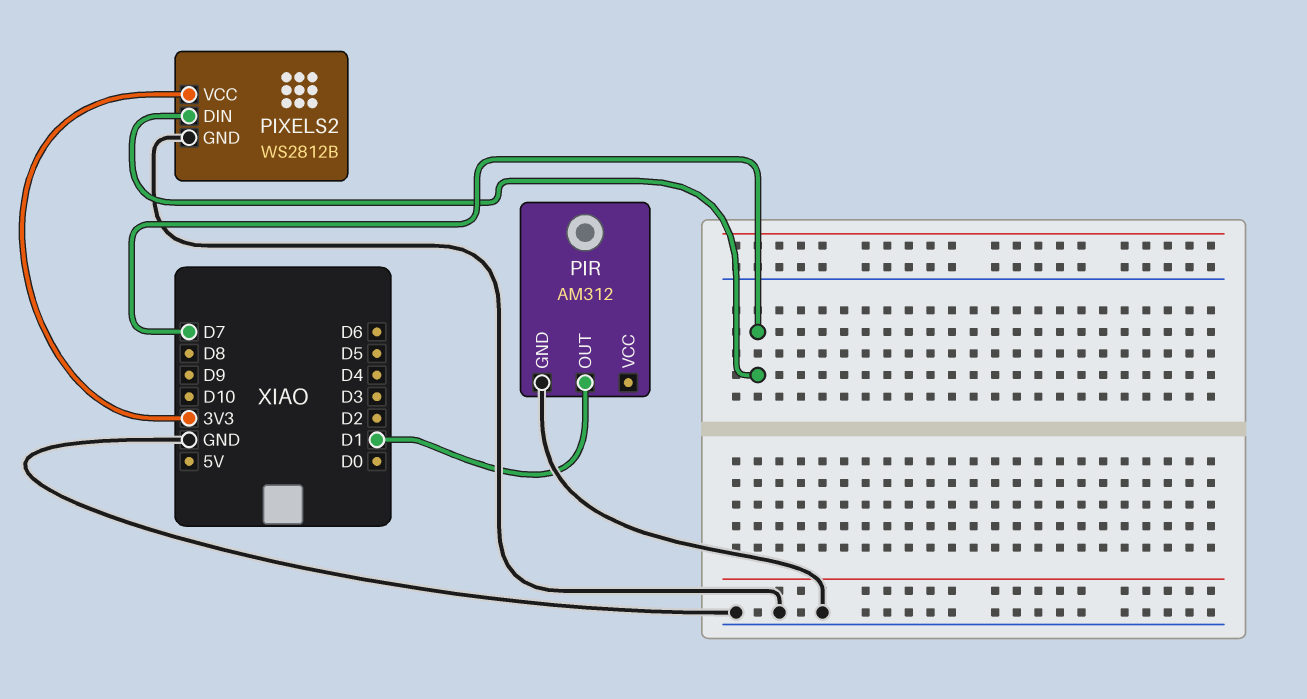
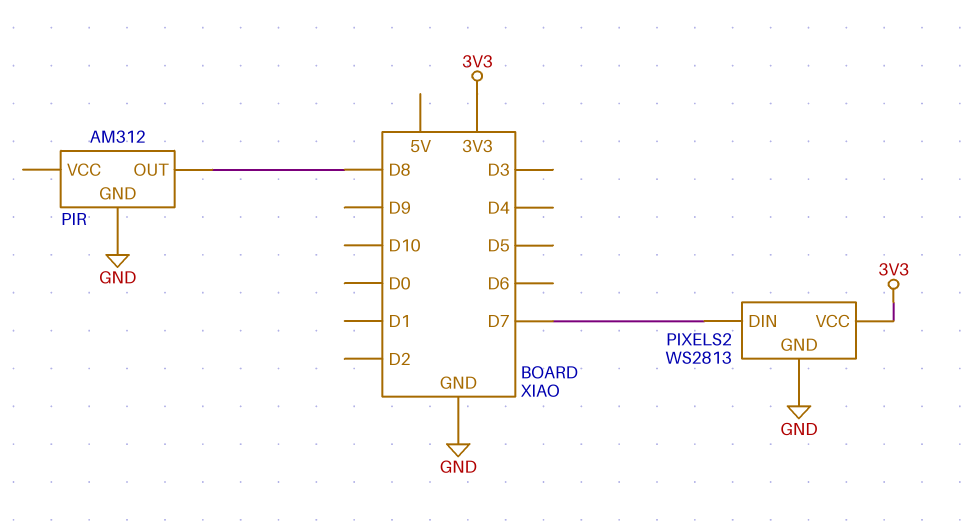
PIR pin OUT: D1 -> D8
PIXELS2: WS2812B -> WS2813

